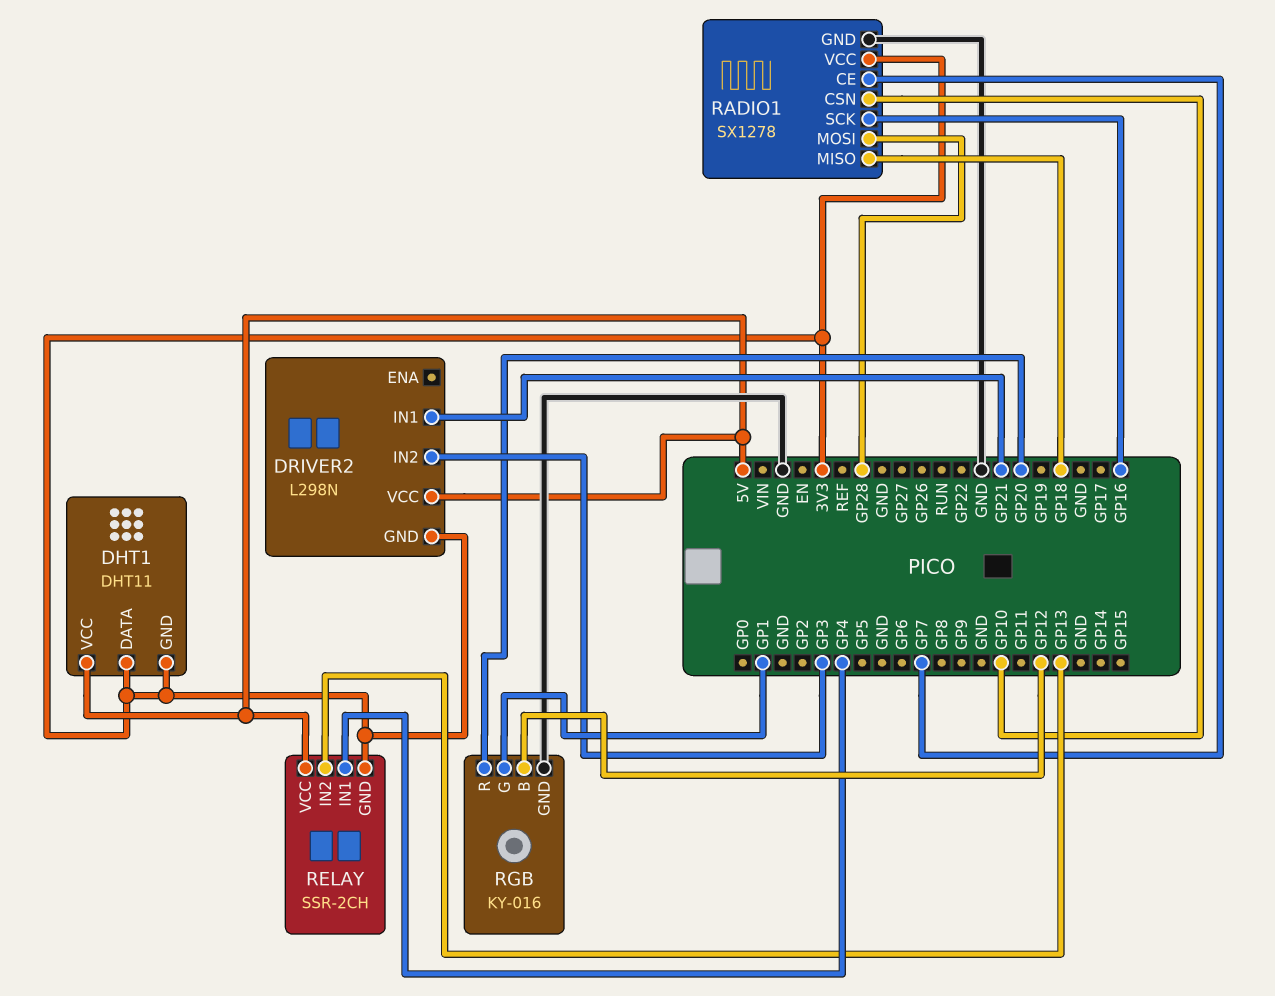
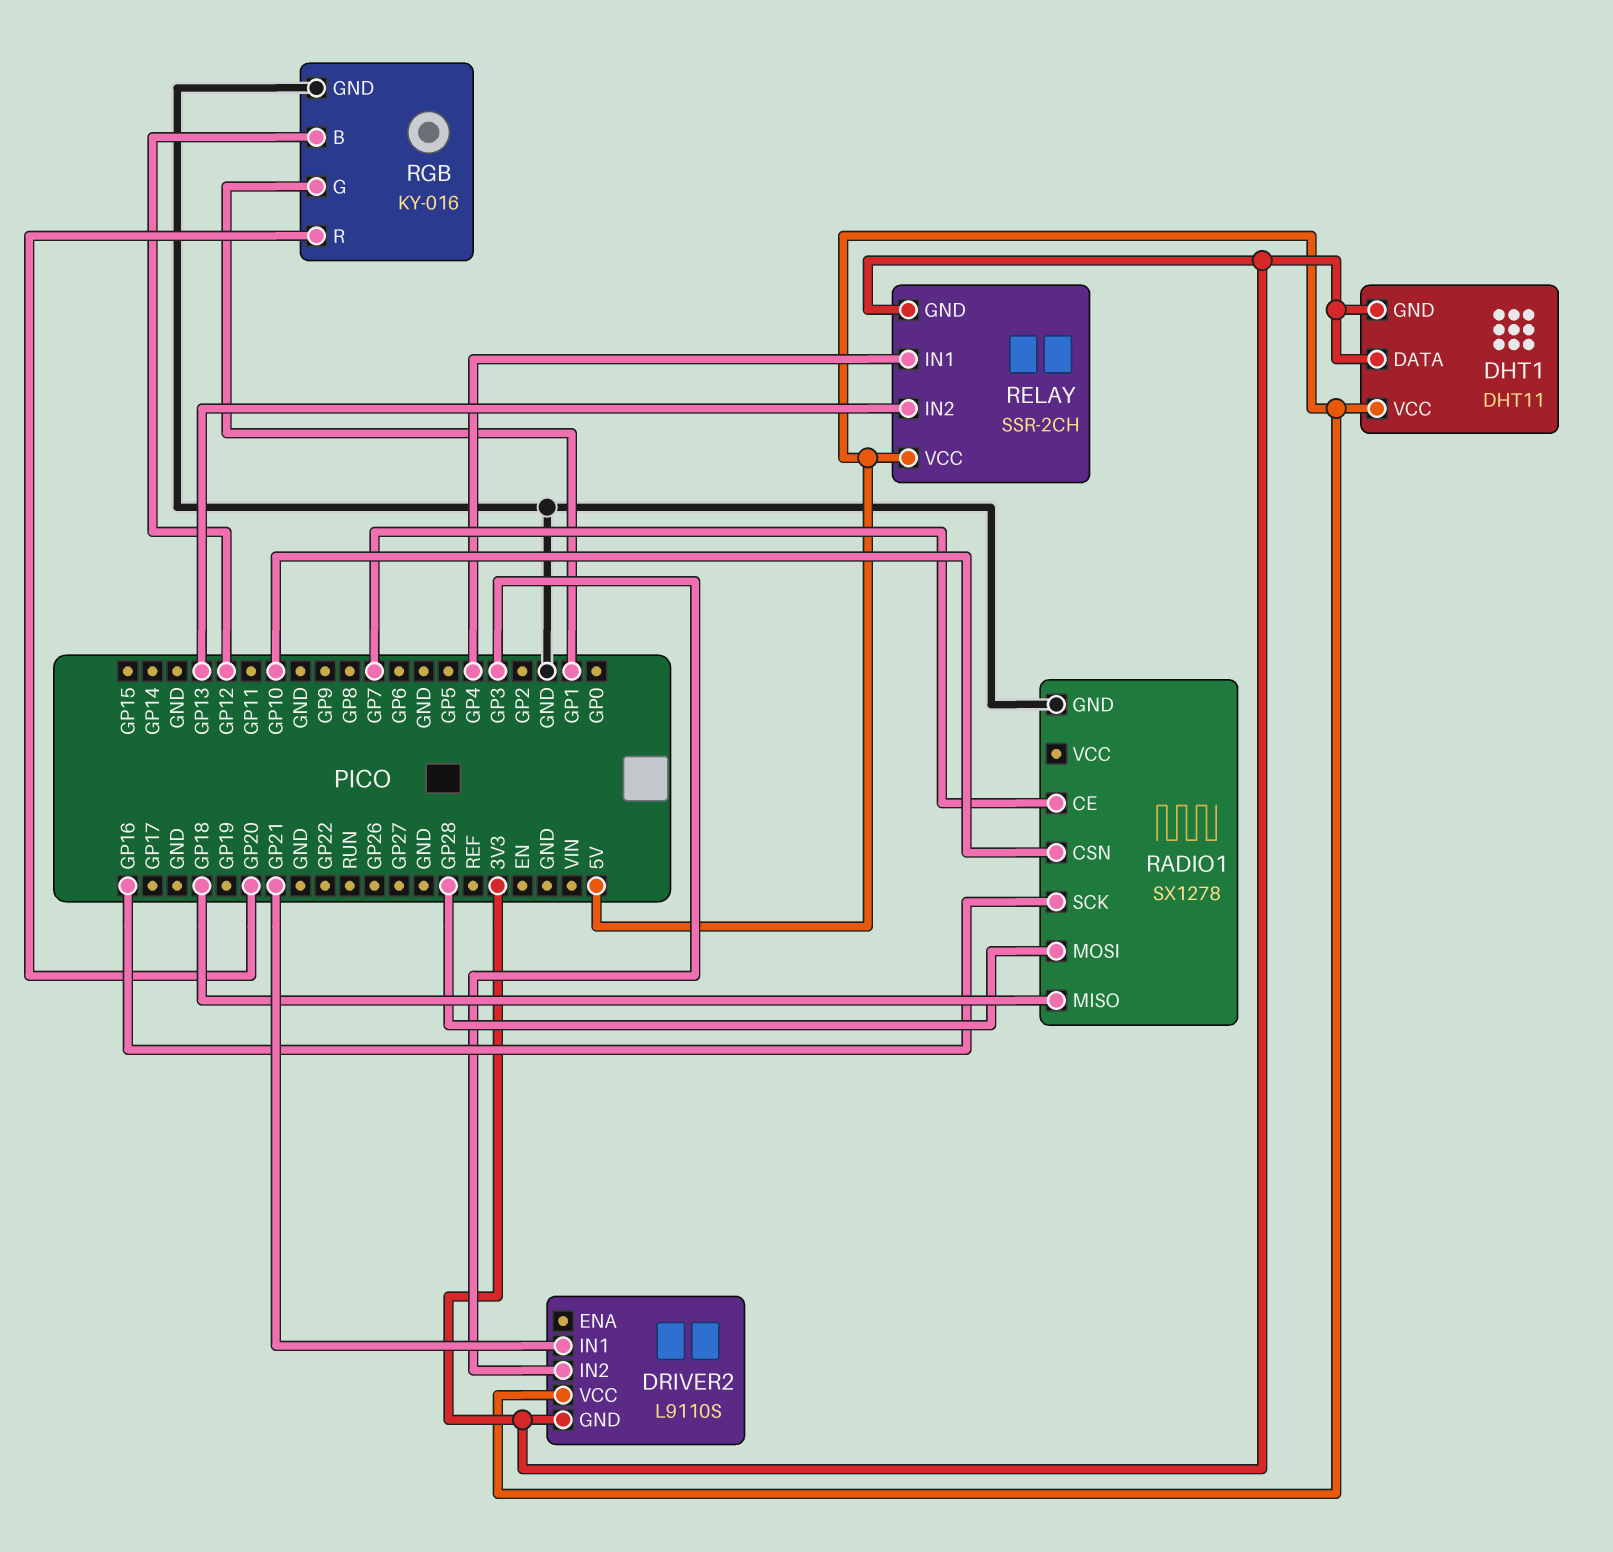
DRIVER2: L298N -> L9110S
RADIO1 pin VCC: 3V3 -> none

